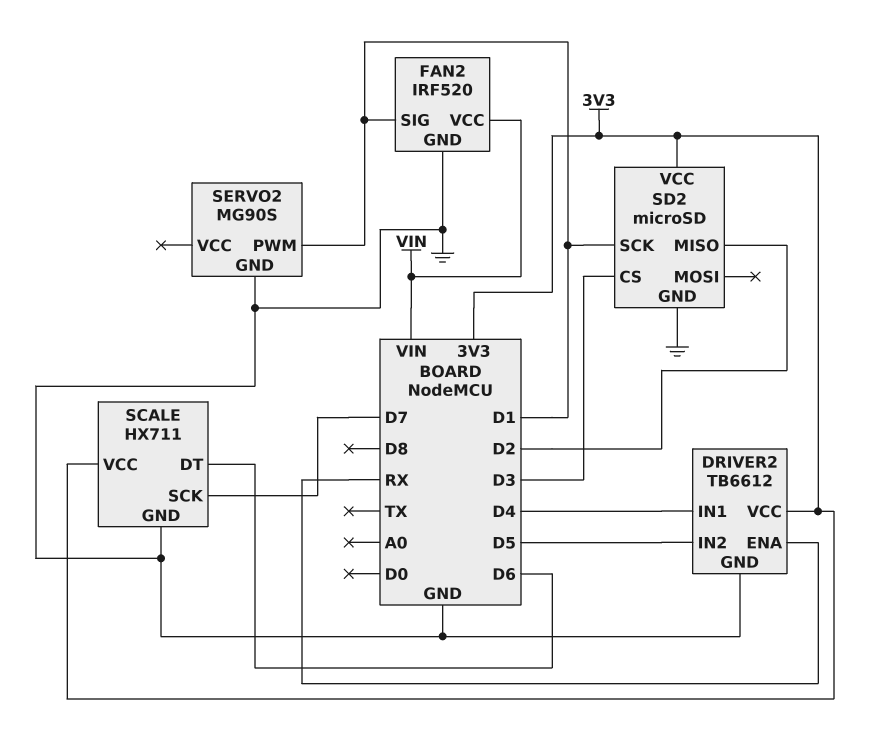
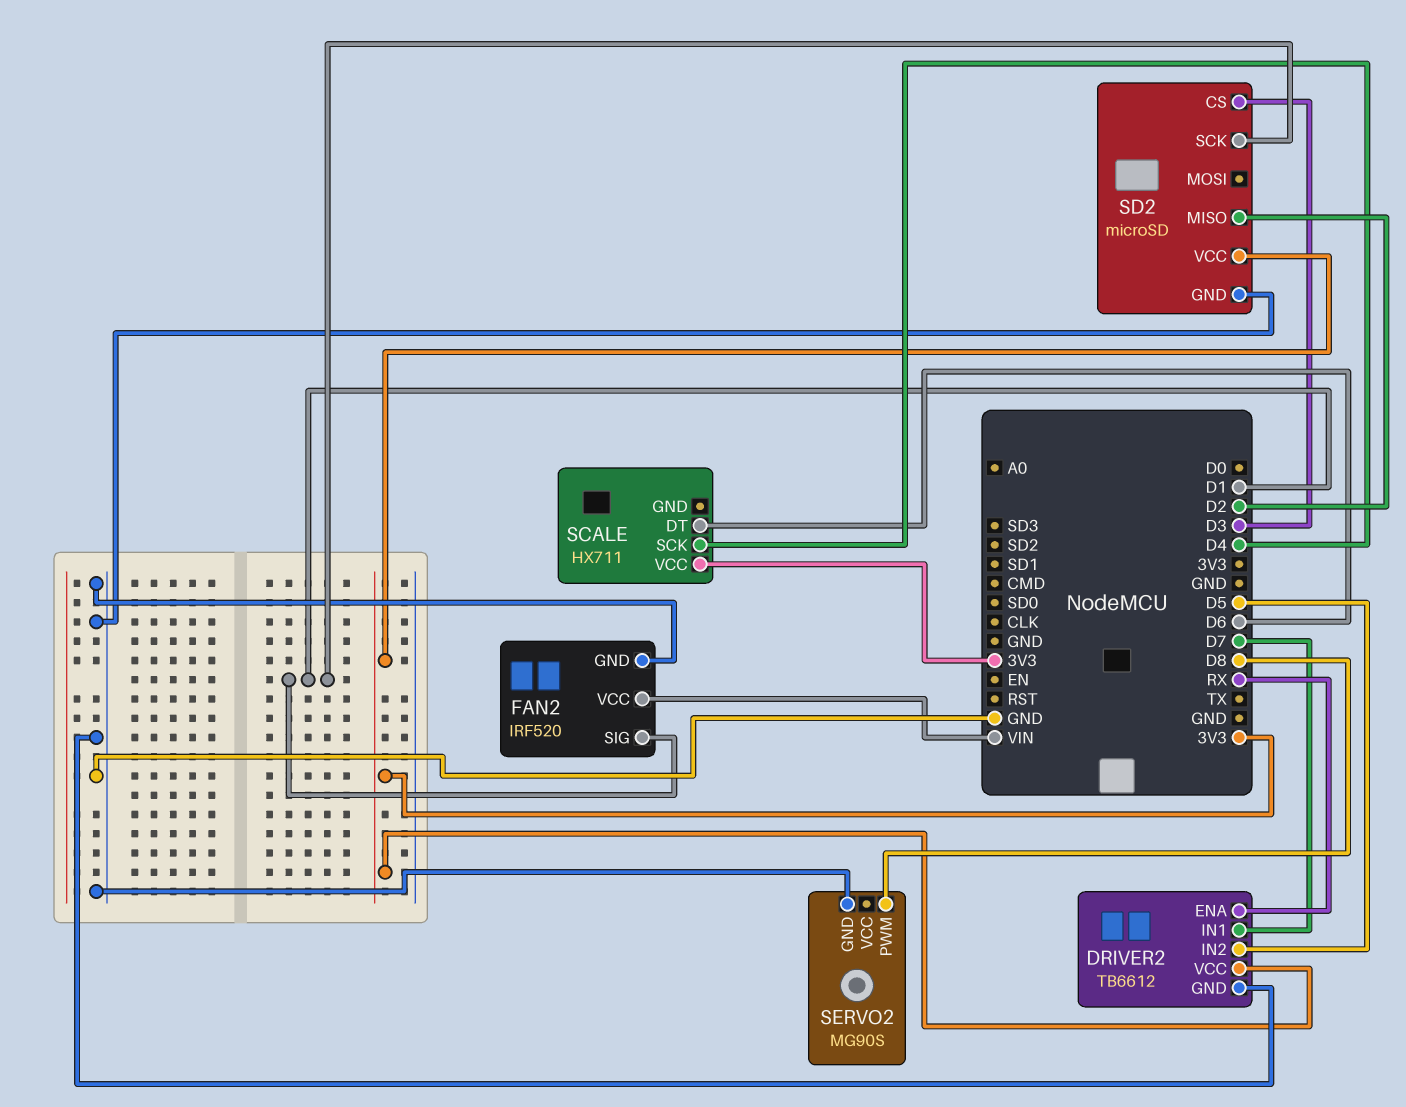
DRIVER2 pin IN1: D4 -> D7
SCALE pin GND: GND -> none
SCALE pin SCK: D7 -> D4
SERVO2 pin PWM: D1 -> D8

